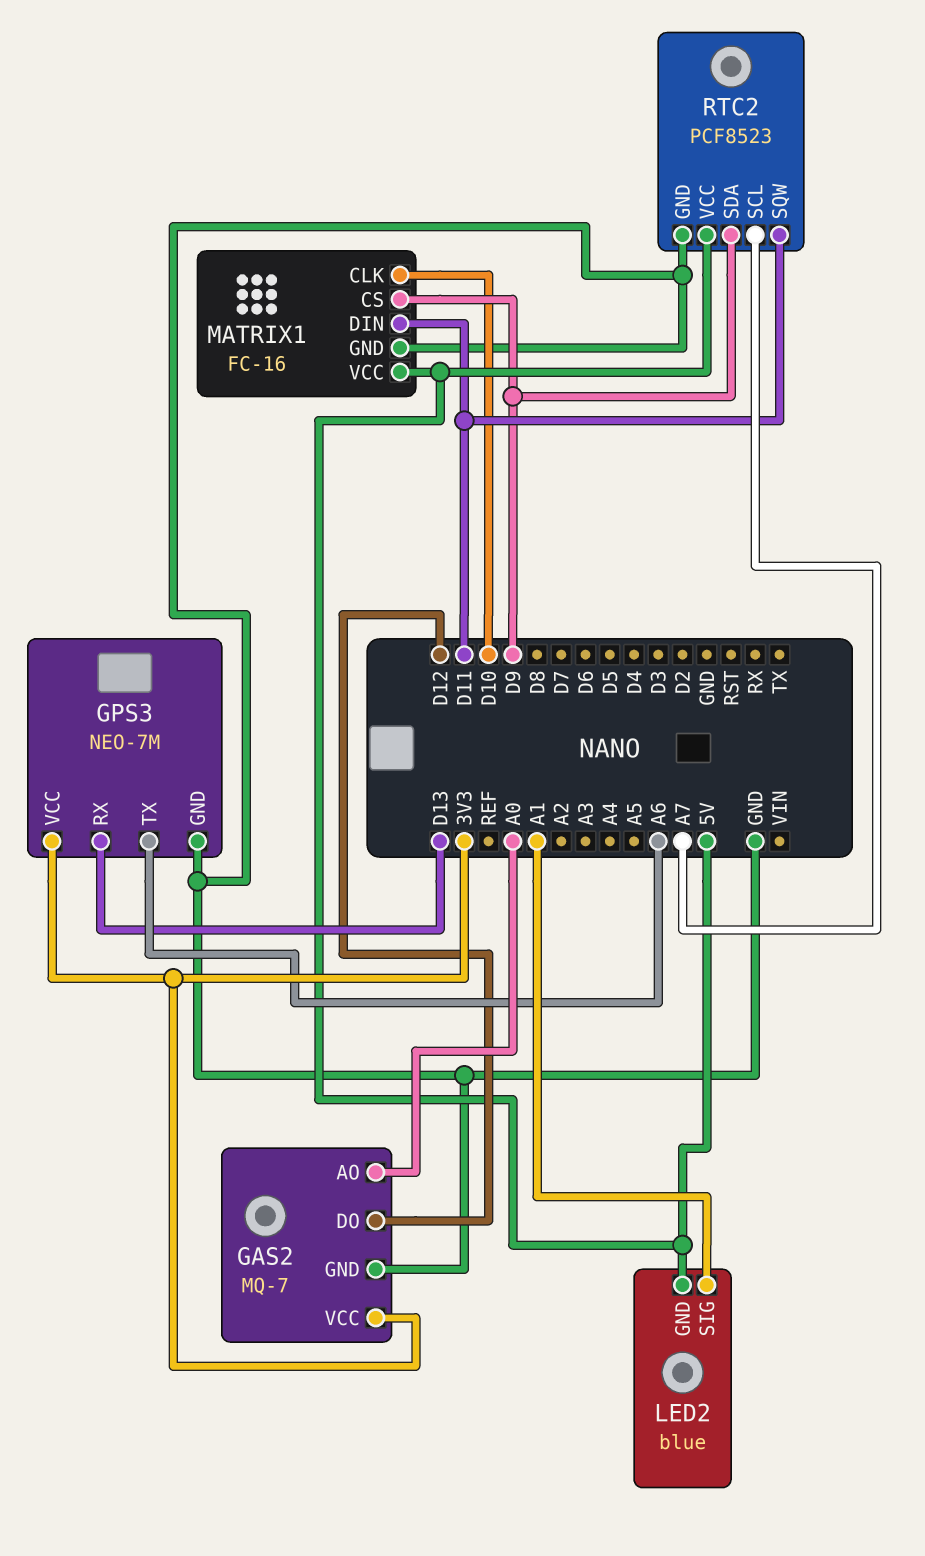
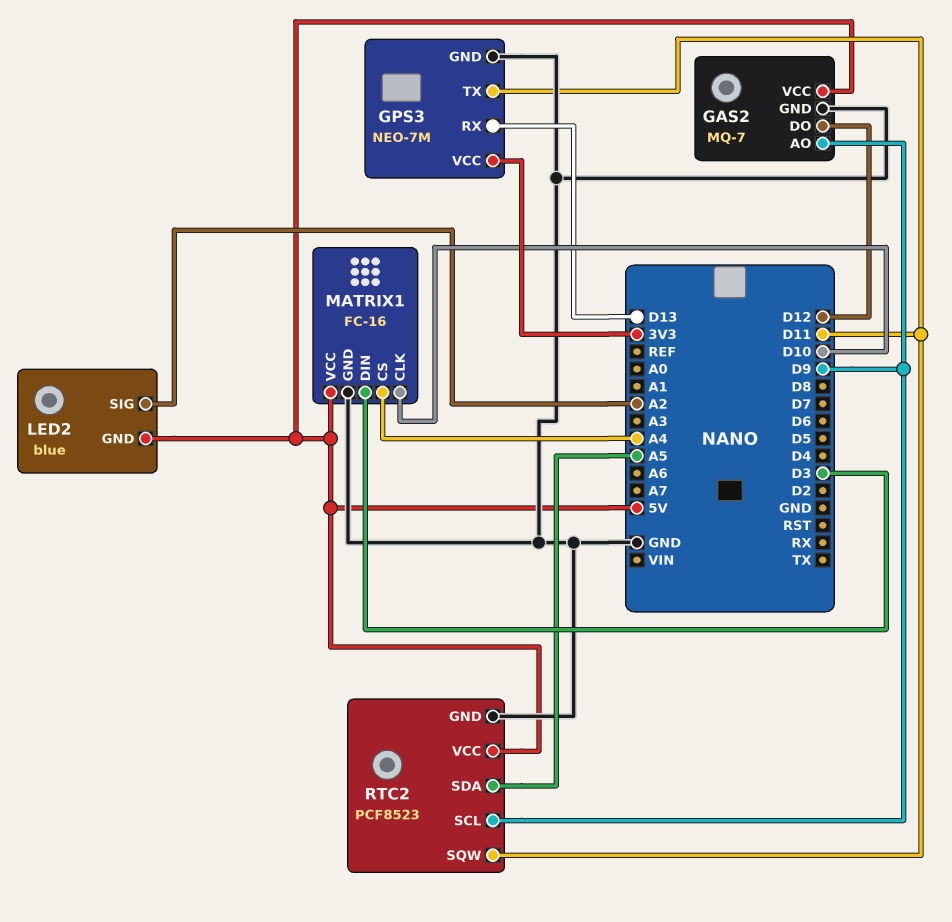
GAS2 pin AO: A0 -> D9
GAS2 pin VCC: 3V3 -> 5V
GPS3 pin TX: A6 -> D11
LED2 pin SIG: A1 -> A2
MATRIX1 pin CS: D9 -> A4
MATRIX1 pin DIN: D11 -> D3
RTC2 pin SCL: A7 -> D9
RTC2 pin SDA: D9 -> A5

